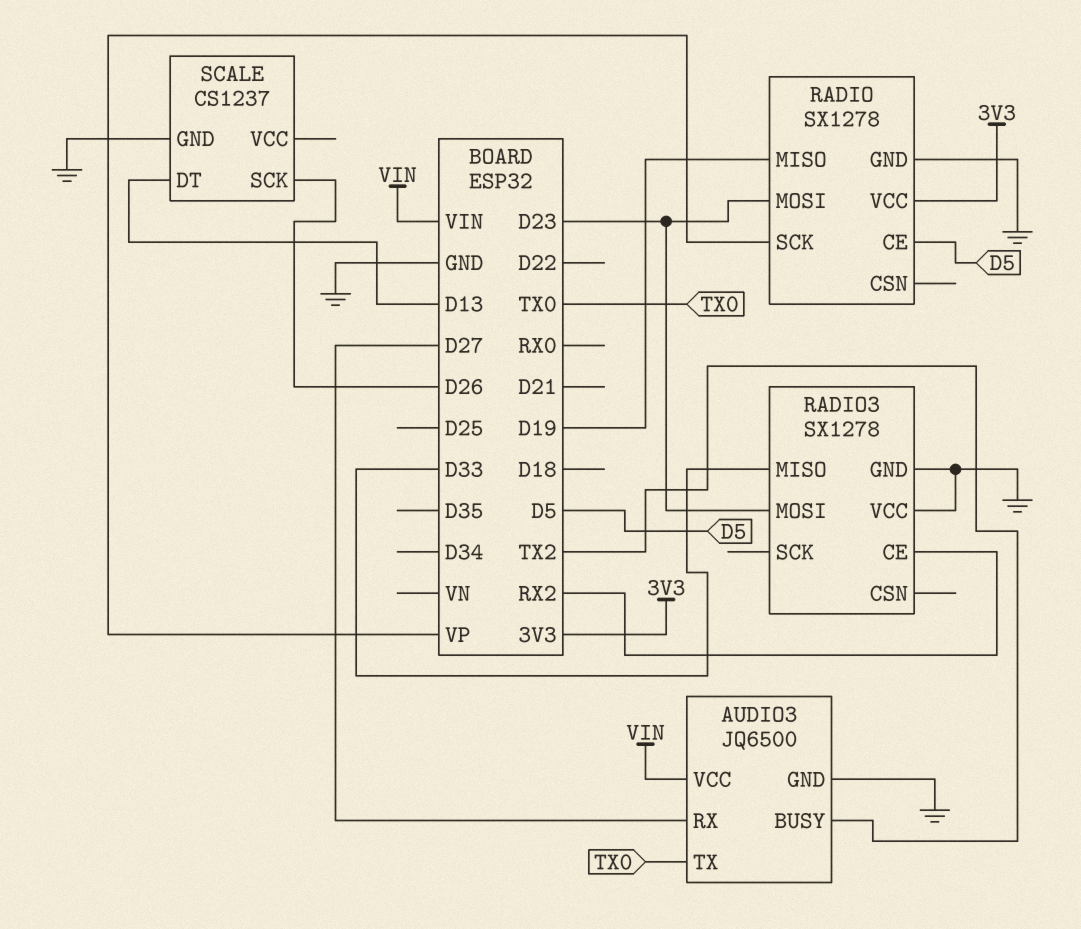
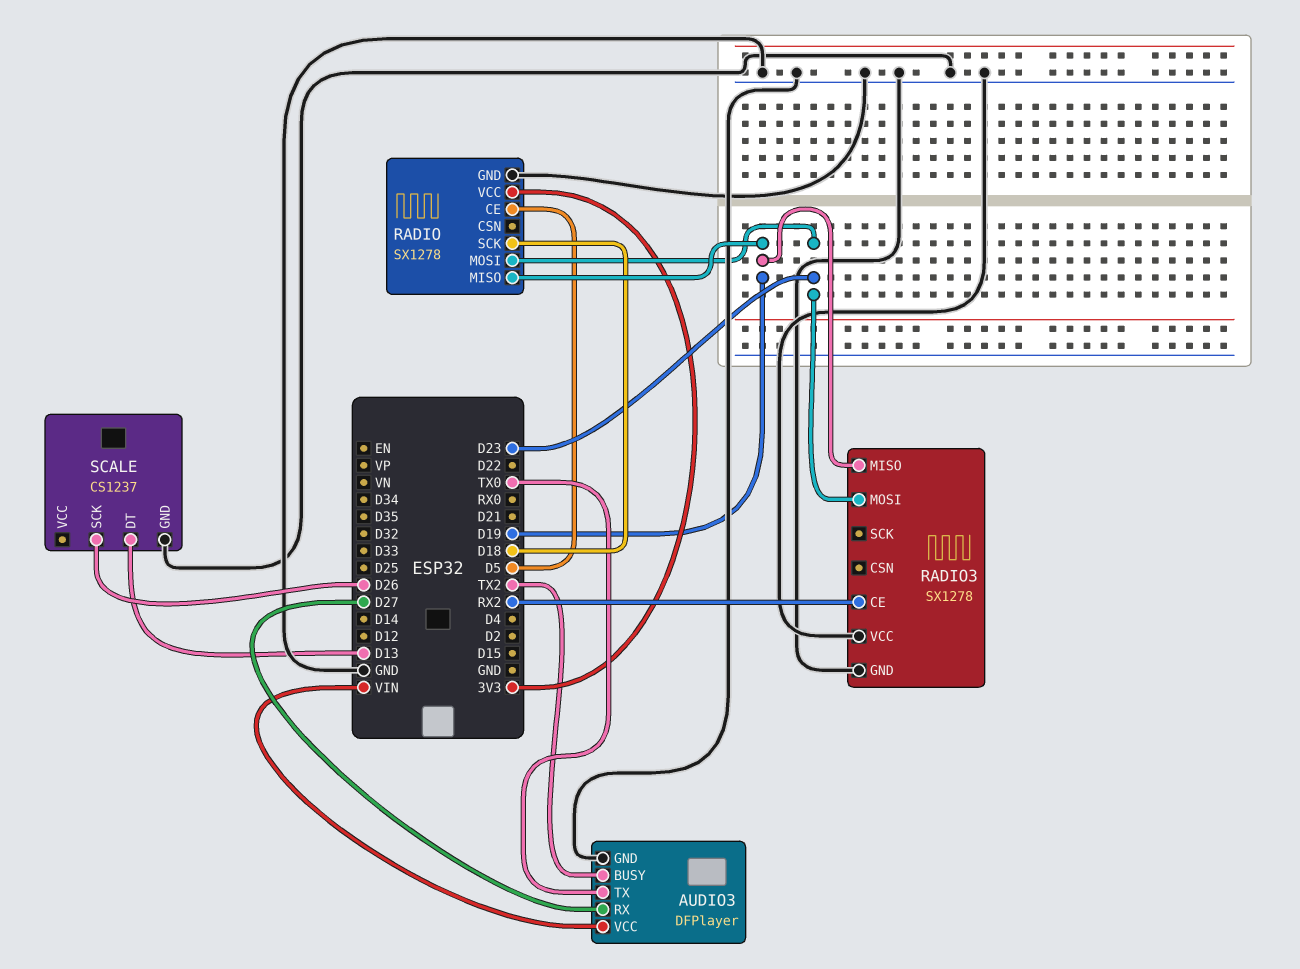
AUDIO3: JQ6500 -> DFPlayer
RADIO pin SCK: VP -> D18
RADIO3 pin MISO: D33 -> D19

